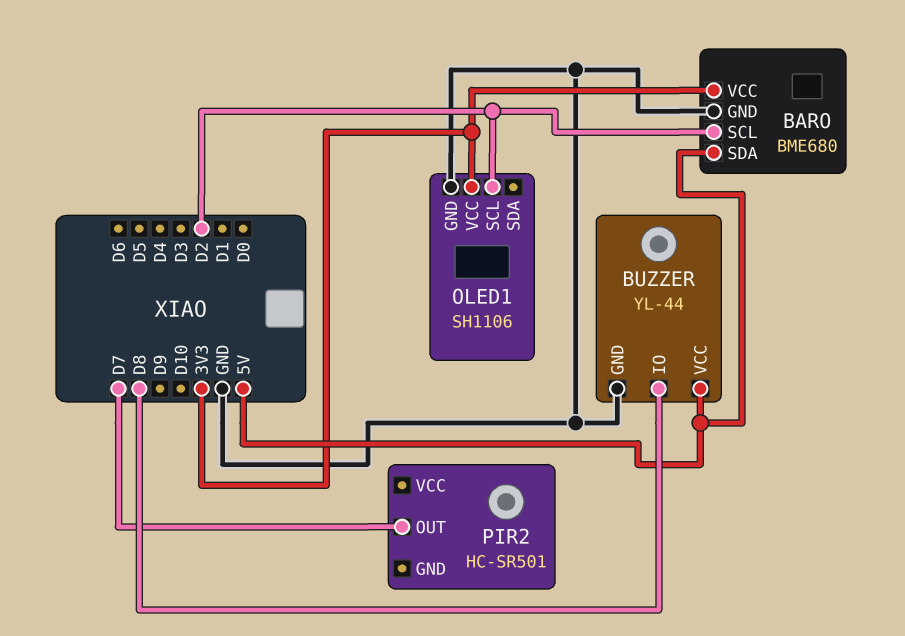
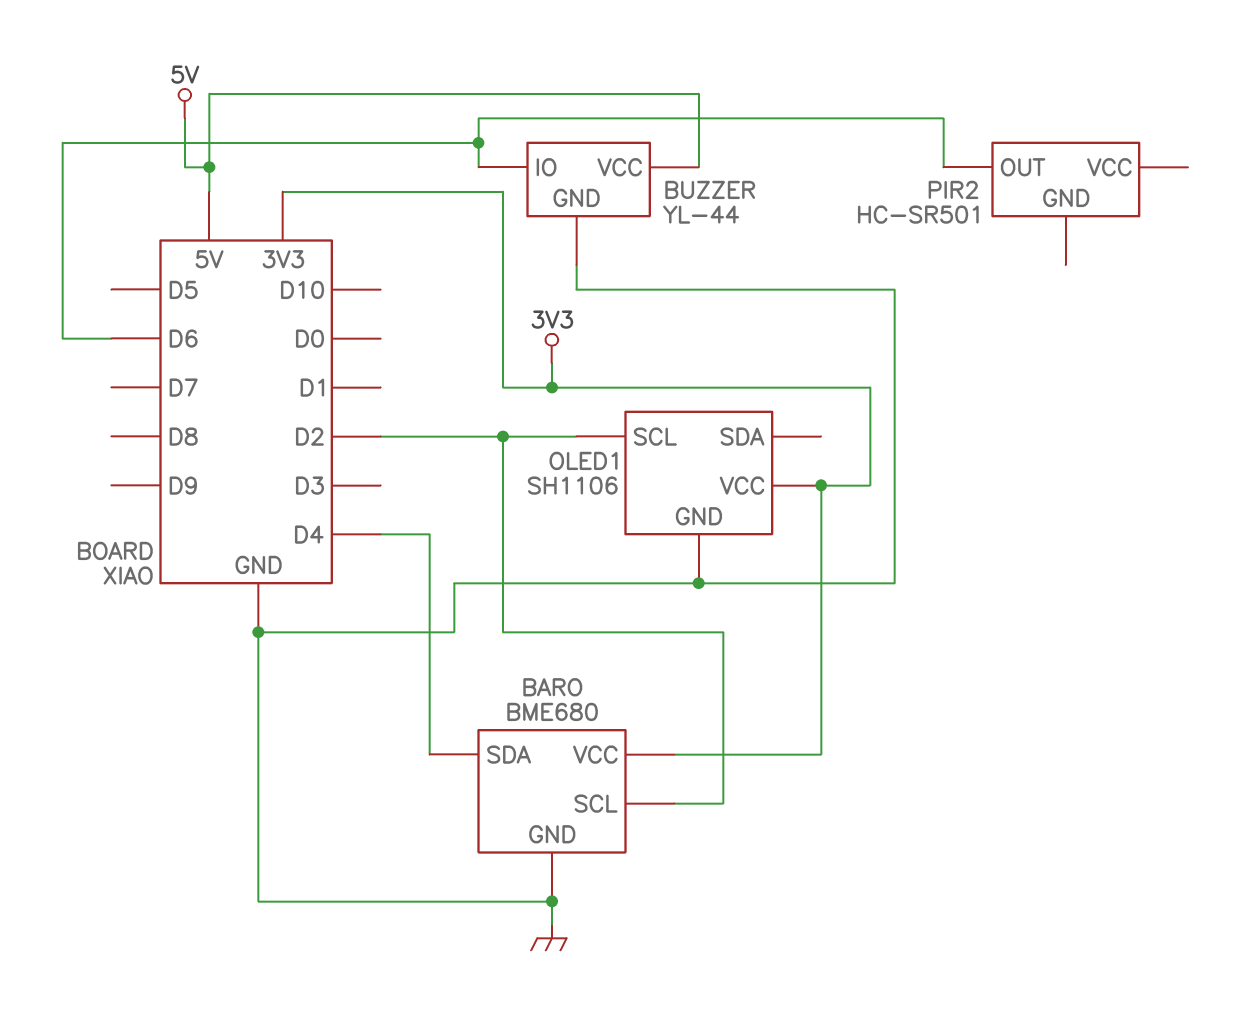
BARO pin SDA: 5V -> D4
BUZZER pin IO: D8 -> D6
PIR2 pin OUT: D7 -> D6

